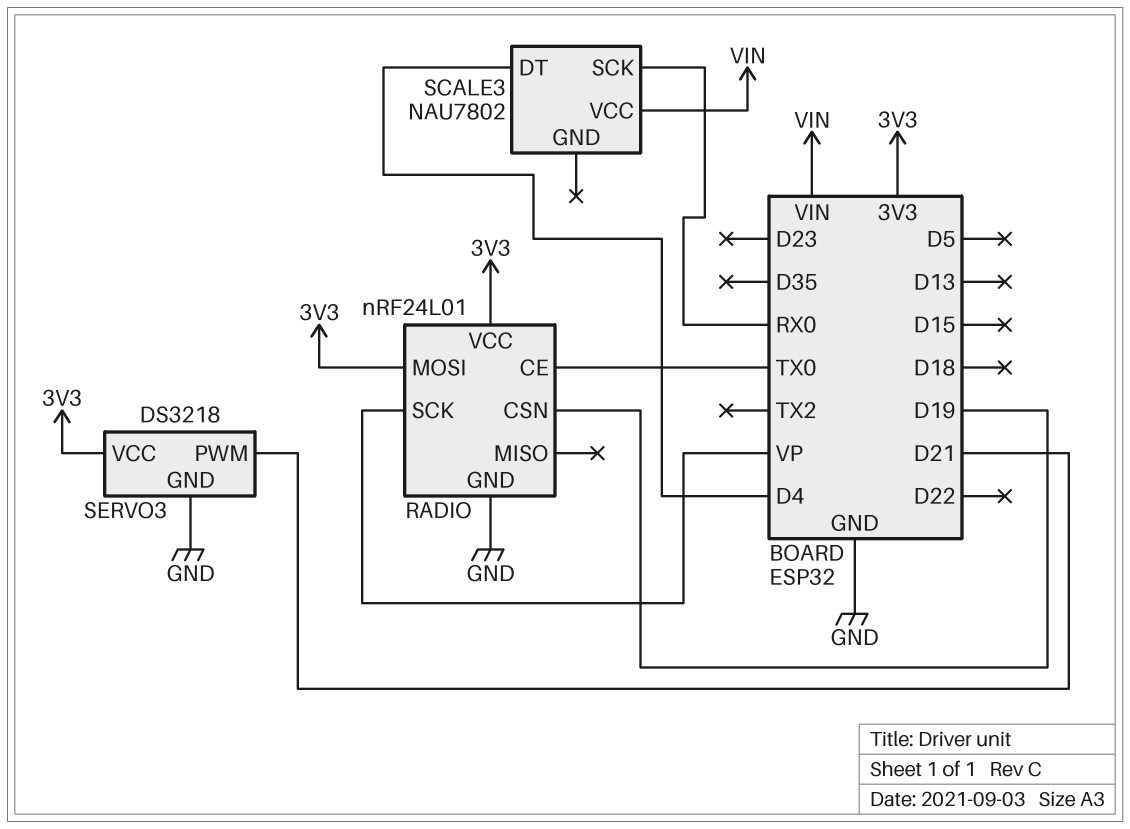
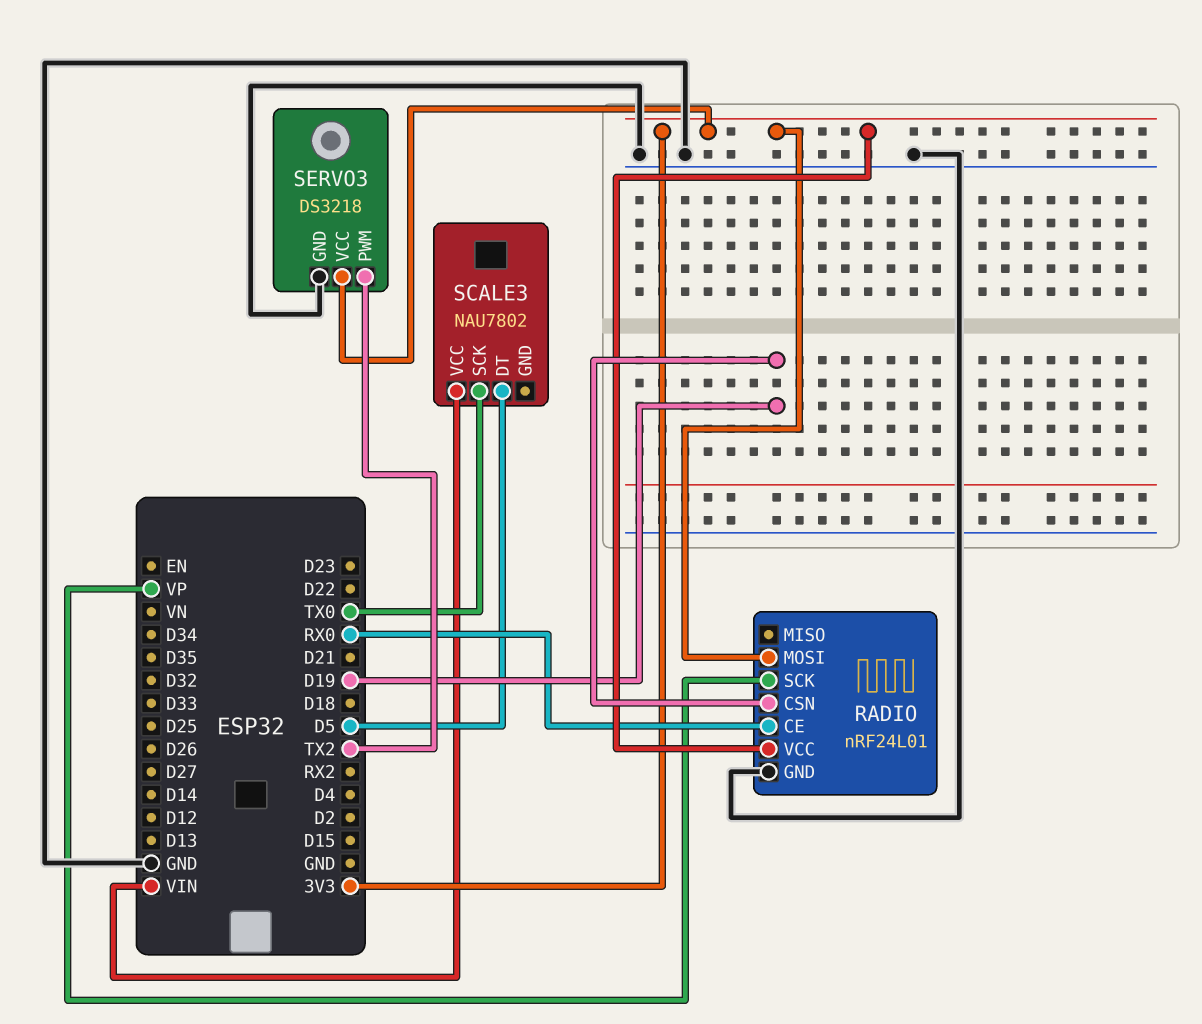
RADIO pin CE: TX0 -> RX0
SCALE3 pin DT: D4 -> D5
SCALE3 pin SCK: RX0 -> TX0
SERVO3 pin PWM: D21 -> TX2

